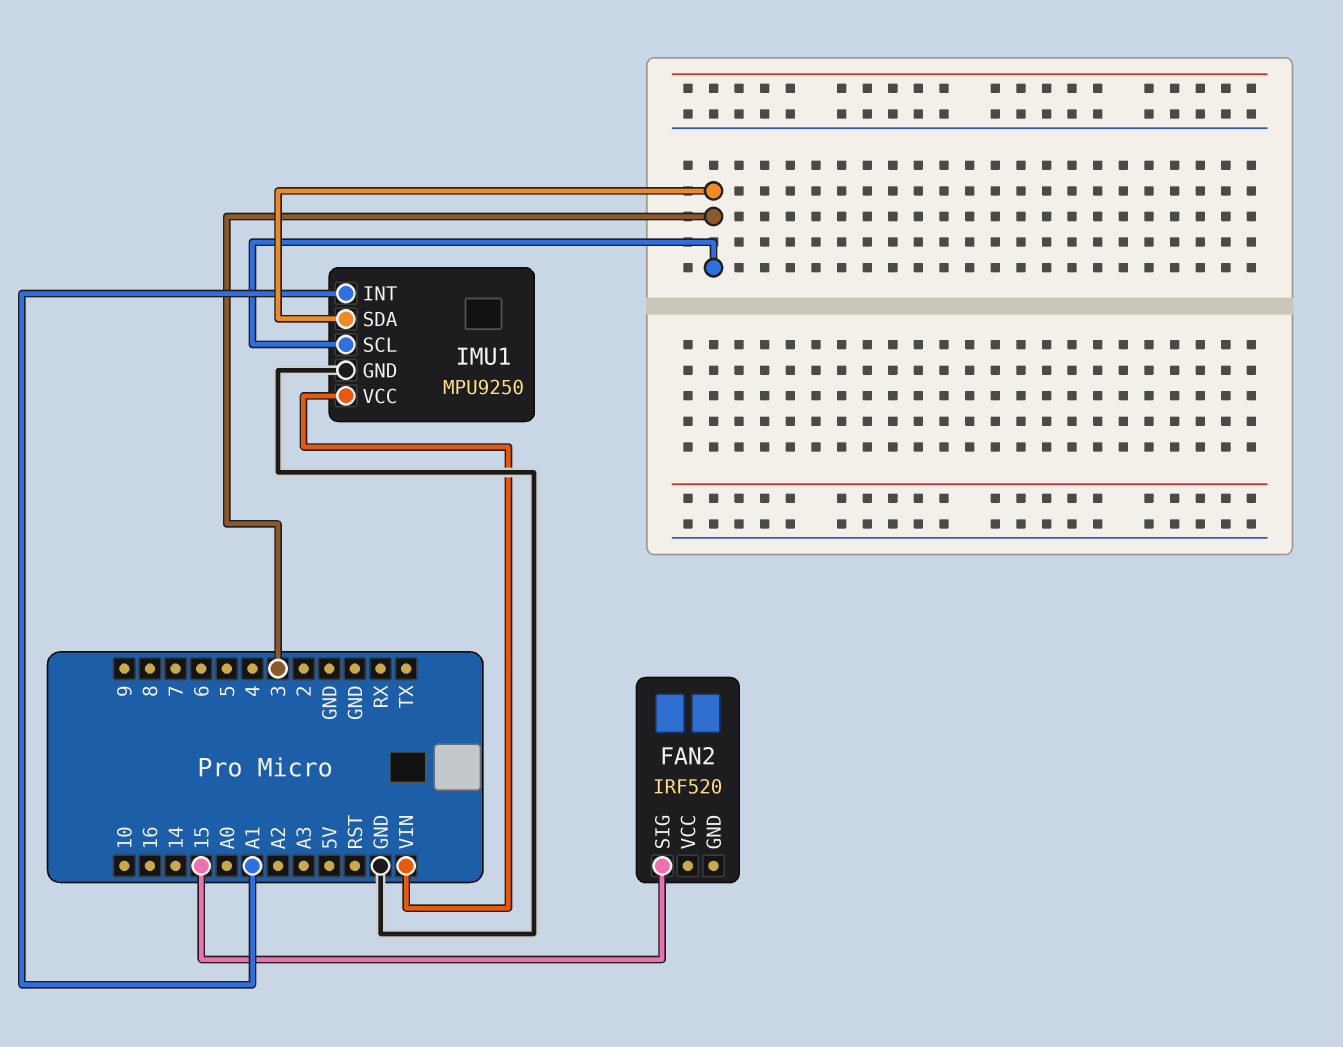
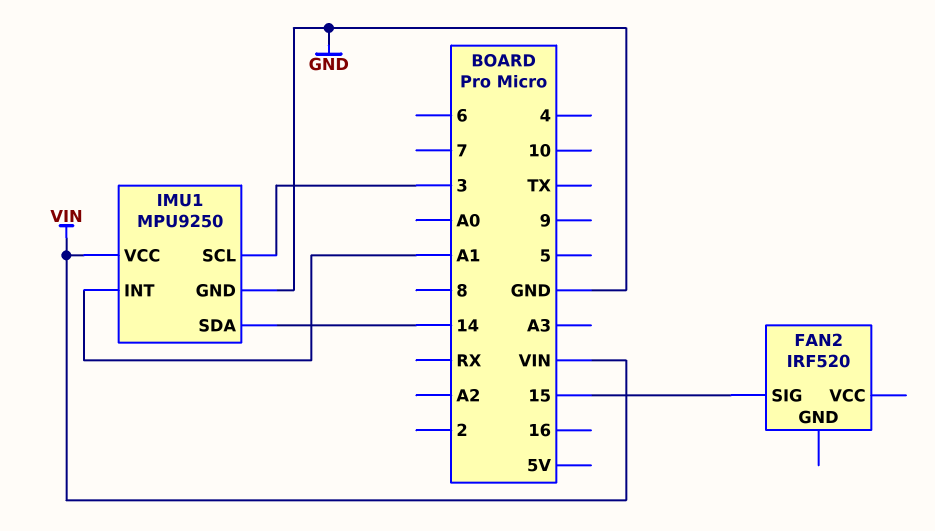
IMU1 pin SDA: 3 -> 14

